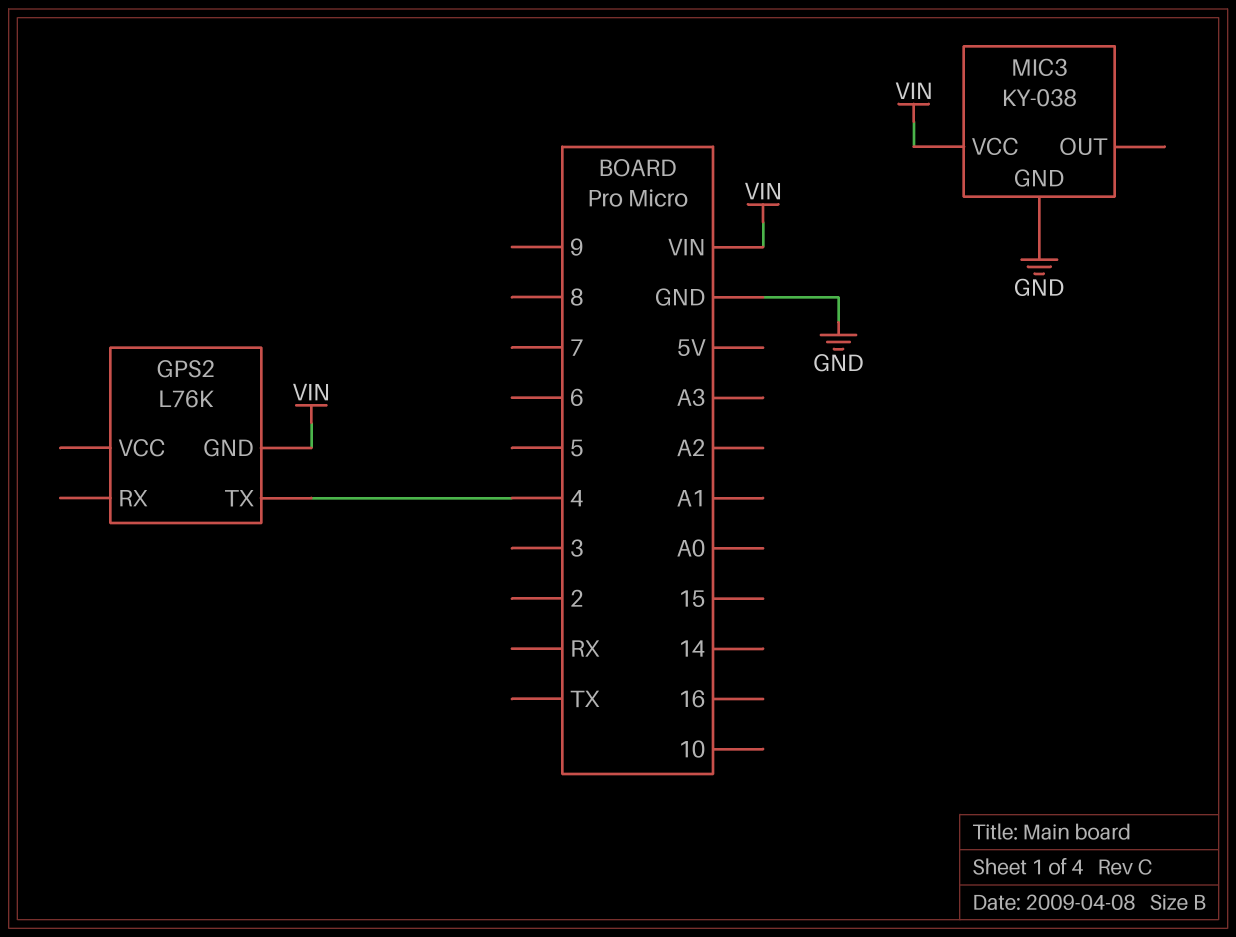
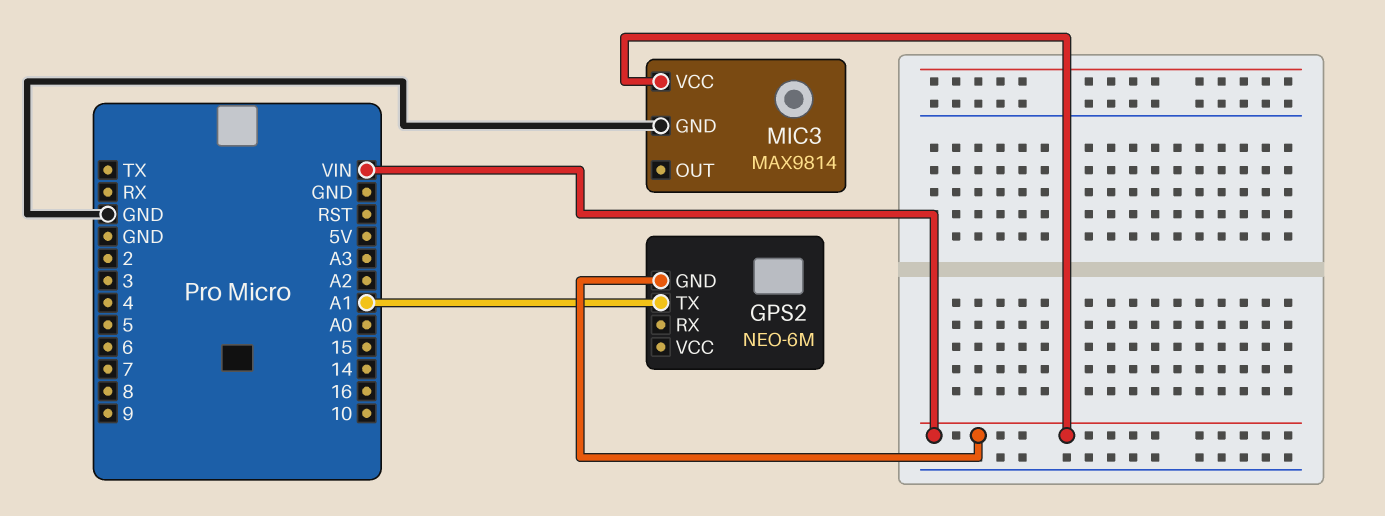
GPS2: L76K -> NEO-6M
GPS2 pin TX: 4 -> A1
MIC3: KY-038 -> MAX9814

